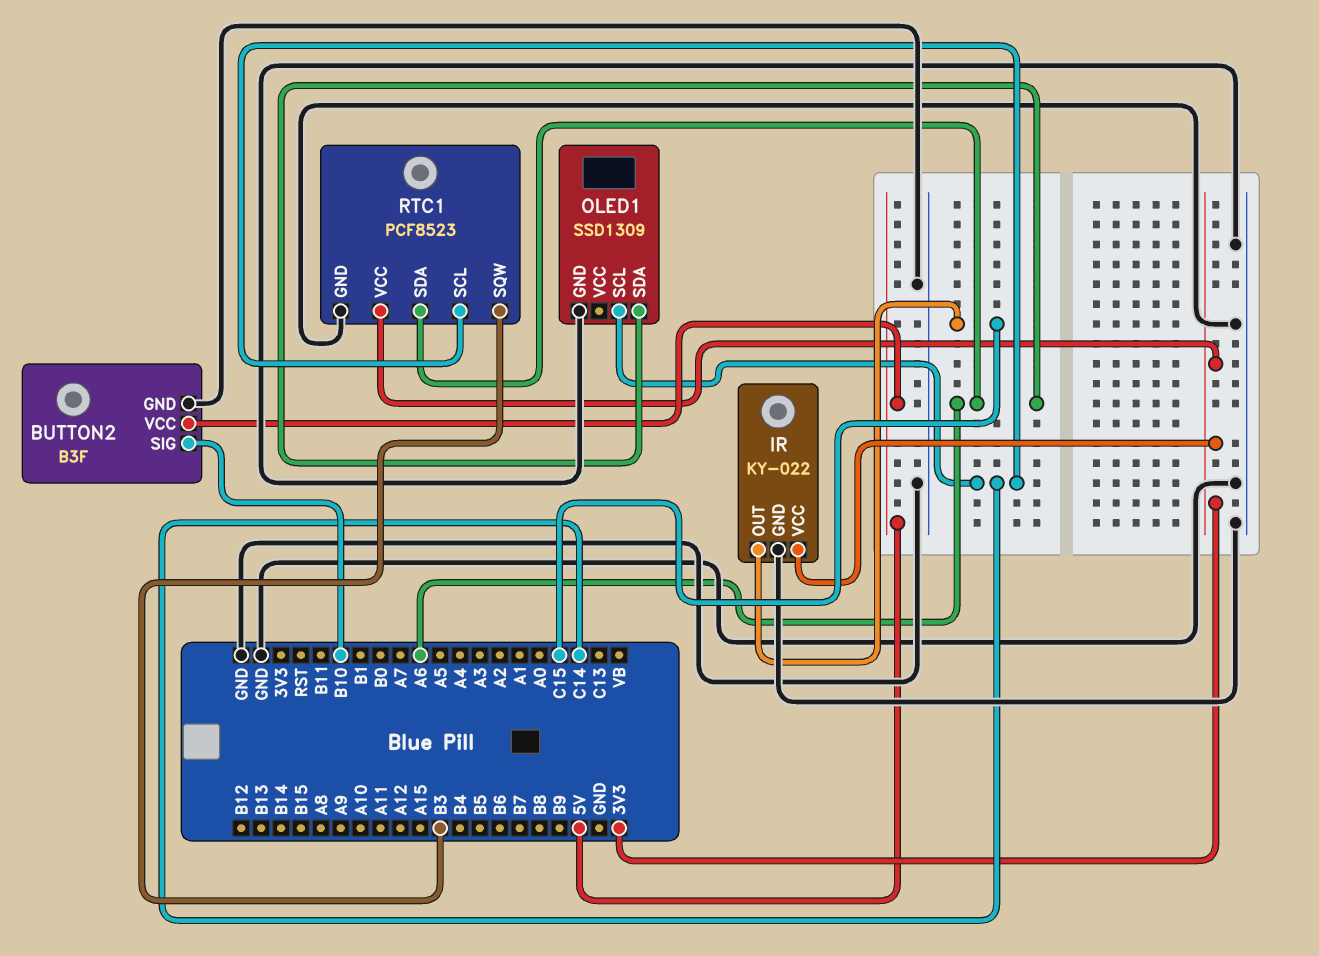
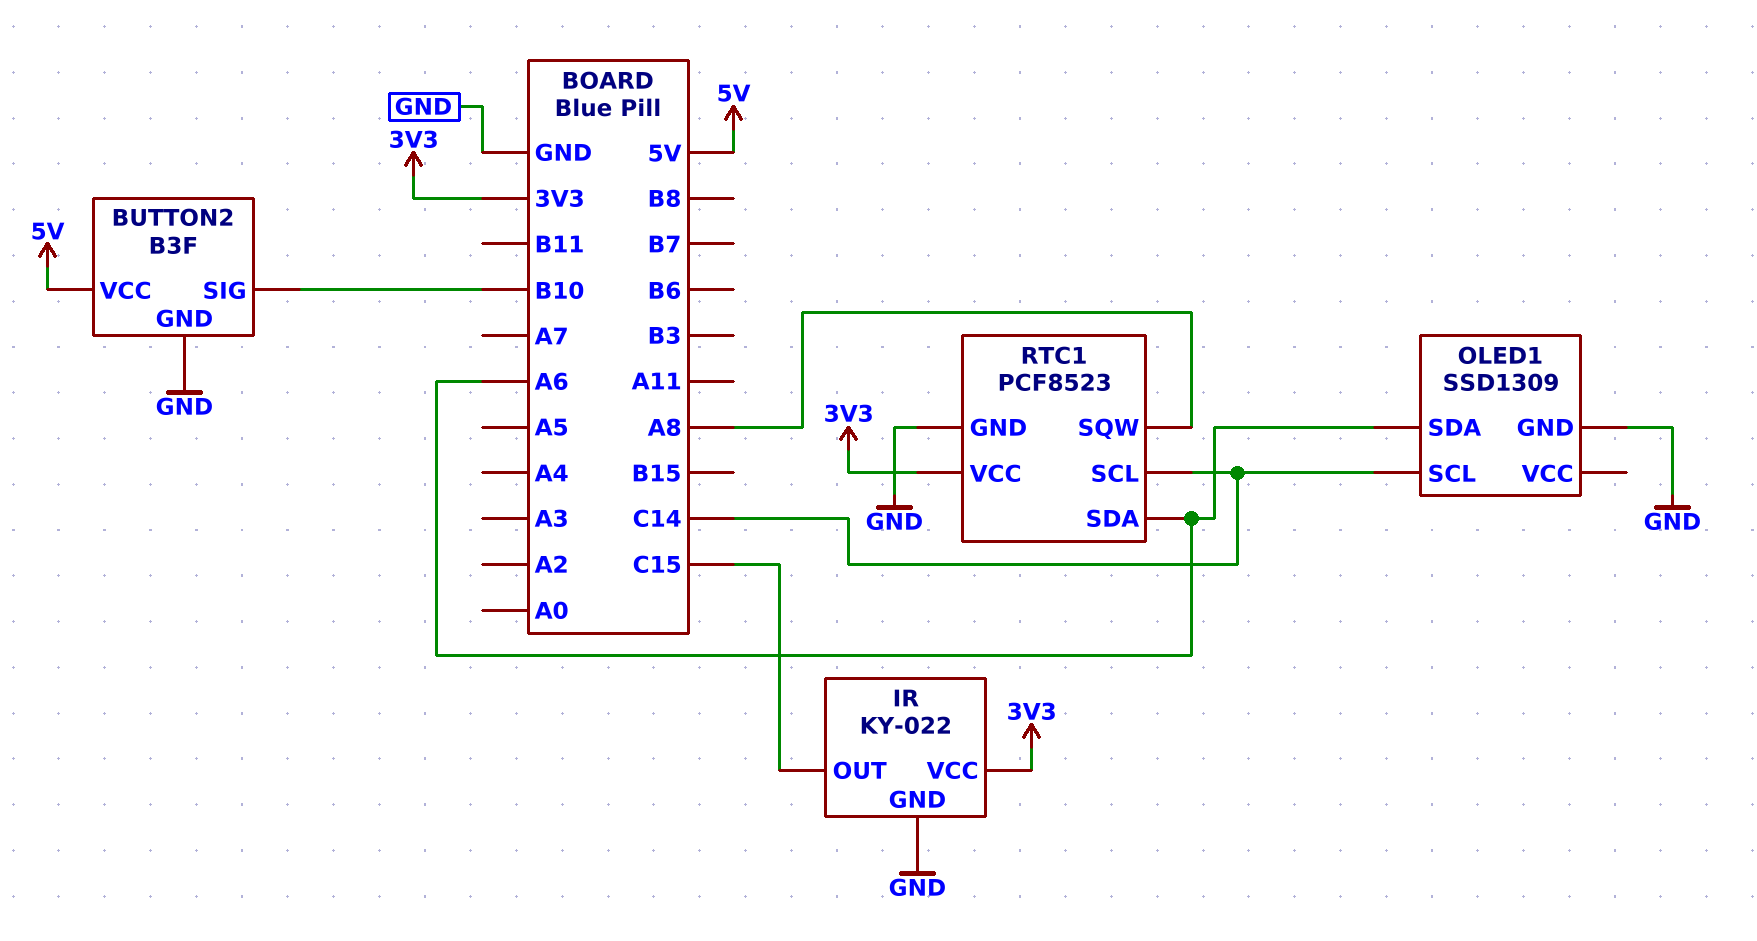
RTC1 pin SQW: B3 -> A8

